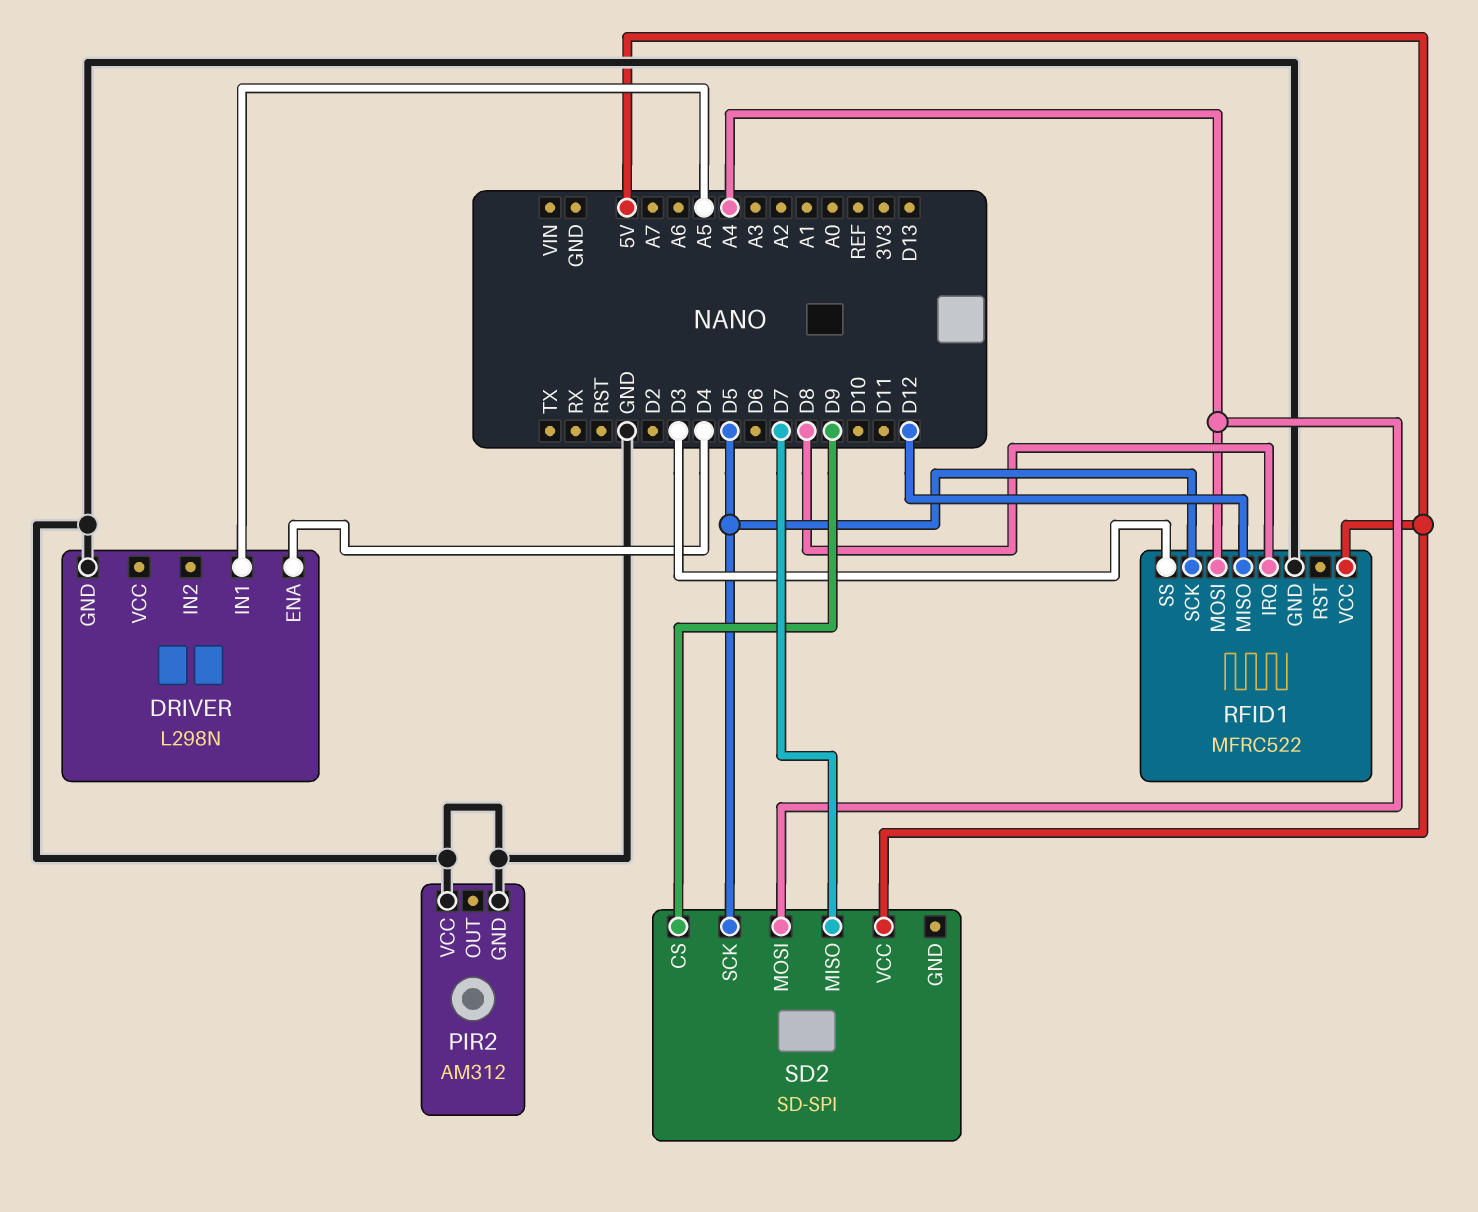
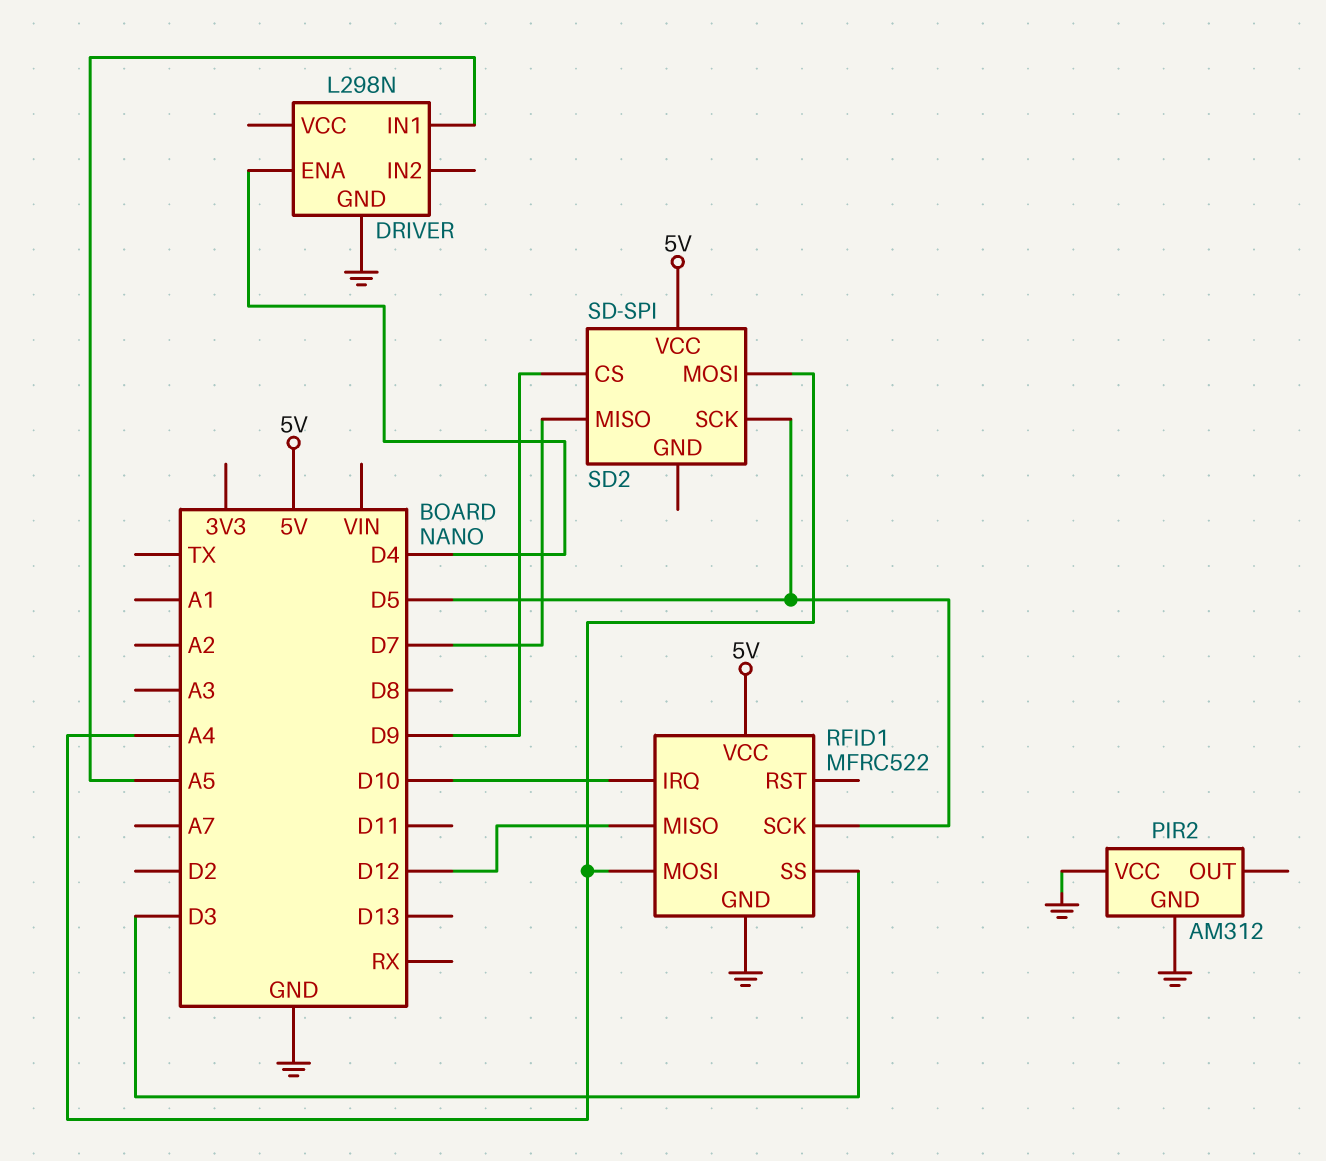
RFID1 pin IRQ: D8 -> D10

